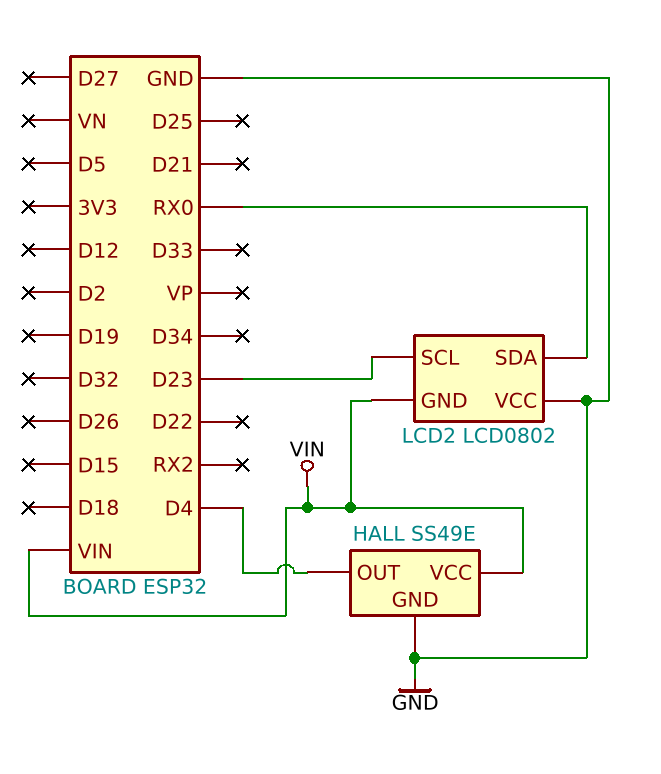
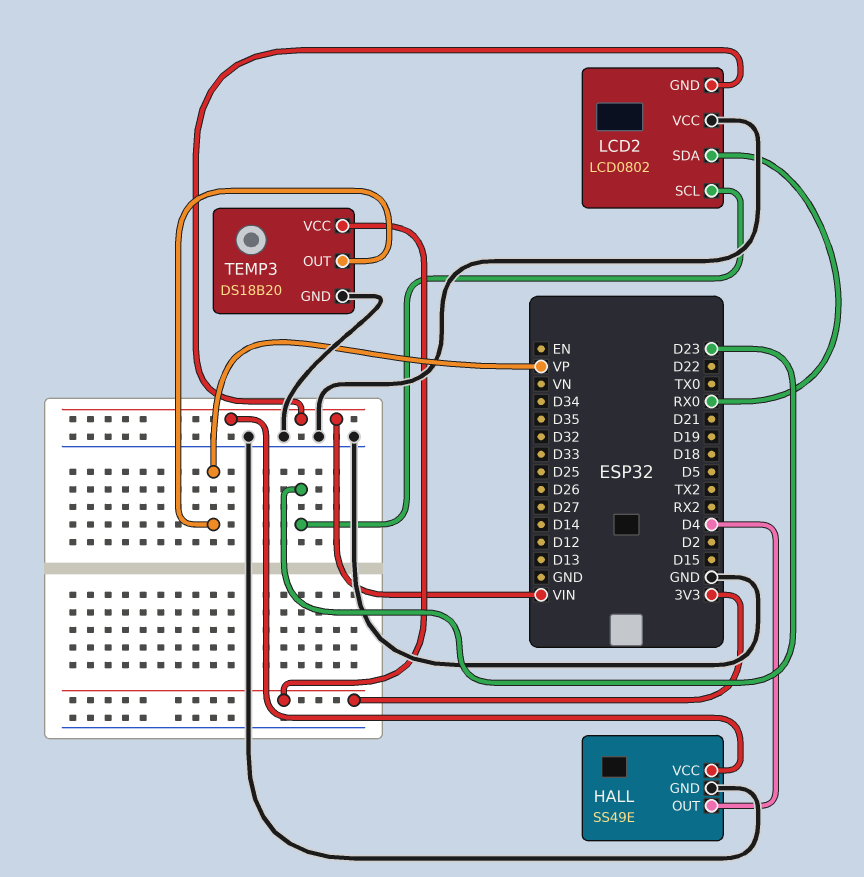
TEMP3: none -> DS18B20
TEMP3 pin GND: none -> GND
TEMP3 pin OUT: none -> VP
TEMP3 pin VCC: none -> 3V3

